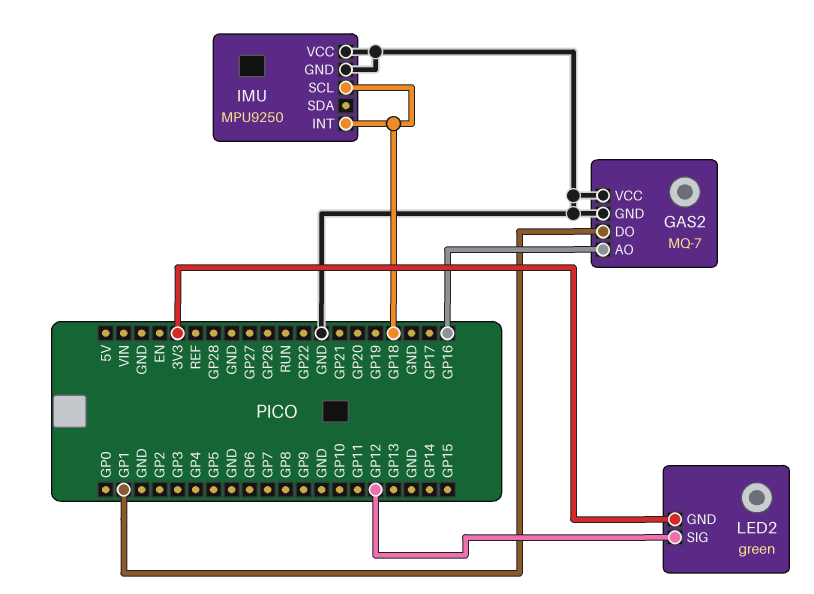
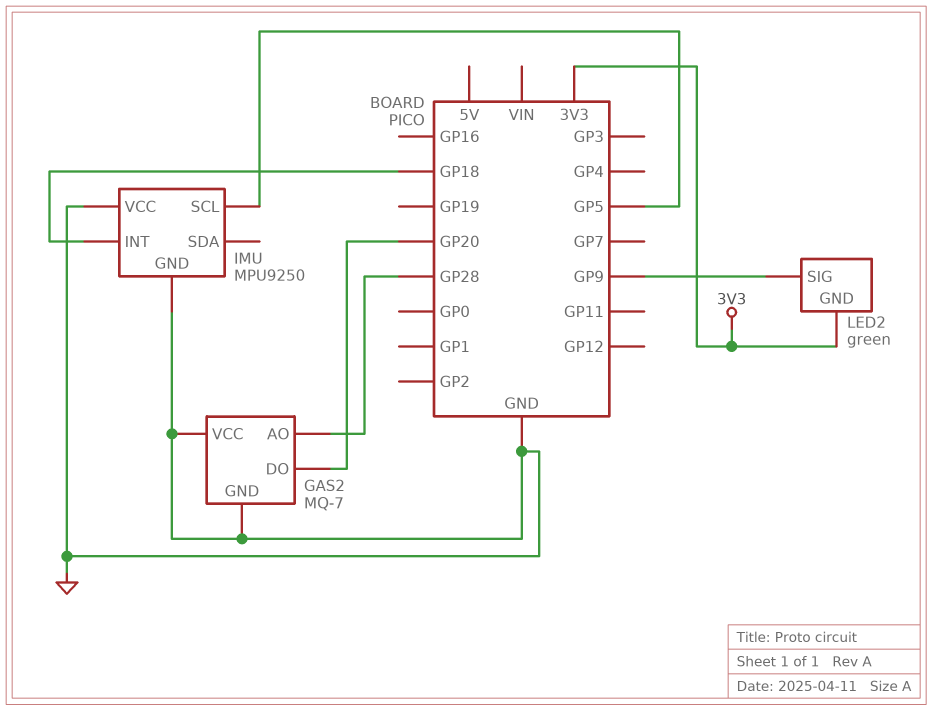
GAS2 pin AO: GP16 -> GP28
GAS2 pin DO: GP1 -> GP20
IMU pin SCL: GP18 -> GP5
LED2 pin SIG: GP12 -> GP9

